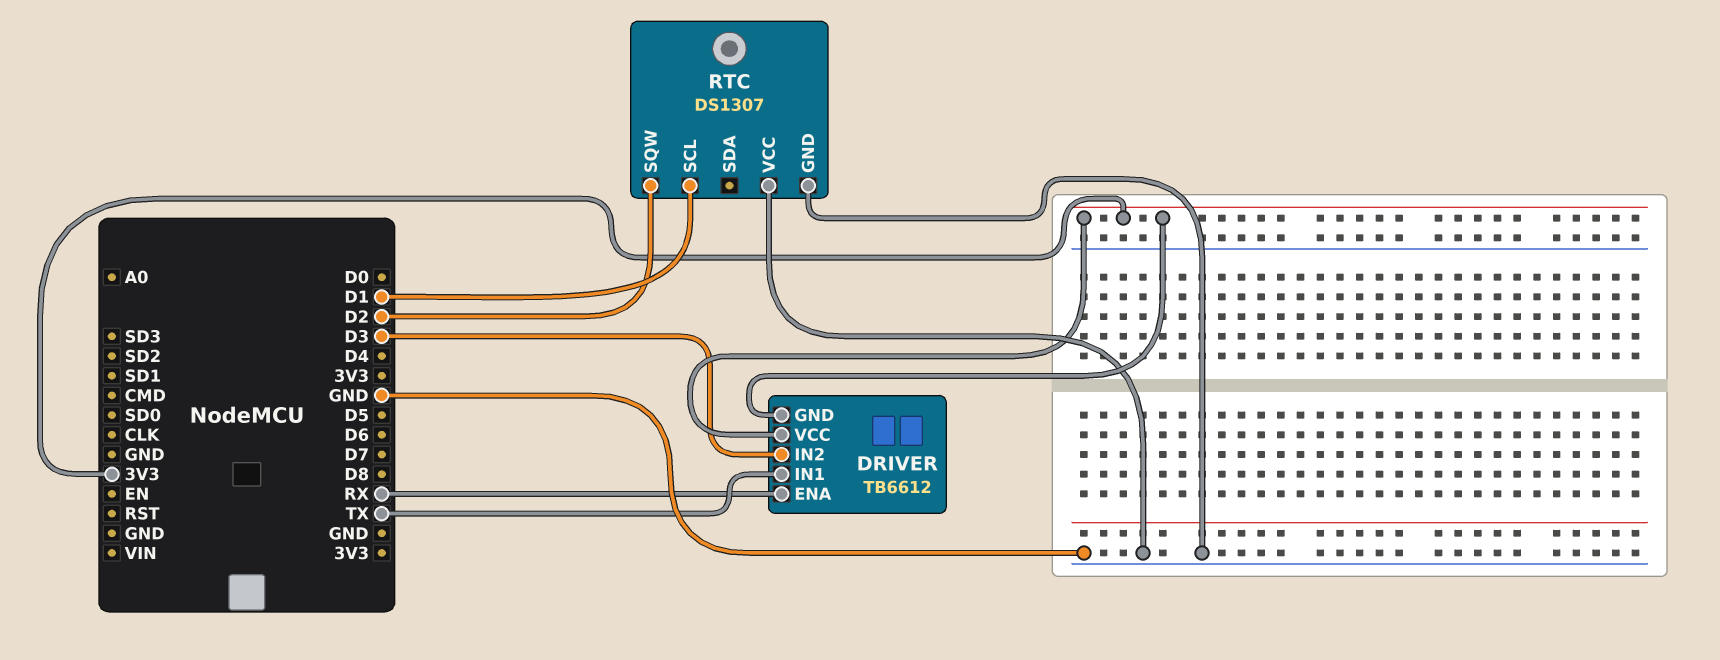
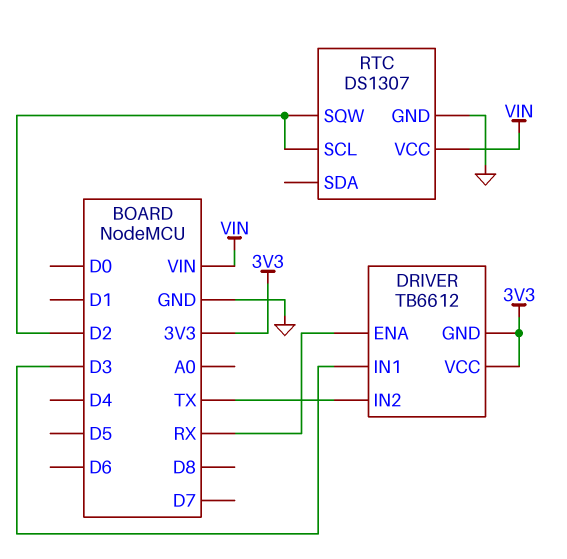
DRIVER pin IN1: TX -> D3
DRIVER pin IN2: D3 -> TX
RTC pin SCL: D1 -> D2
RTC pin VCC: GND -> VIN

